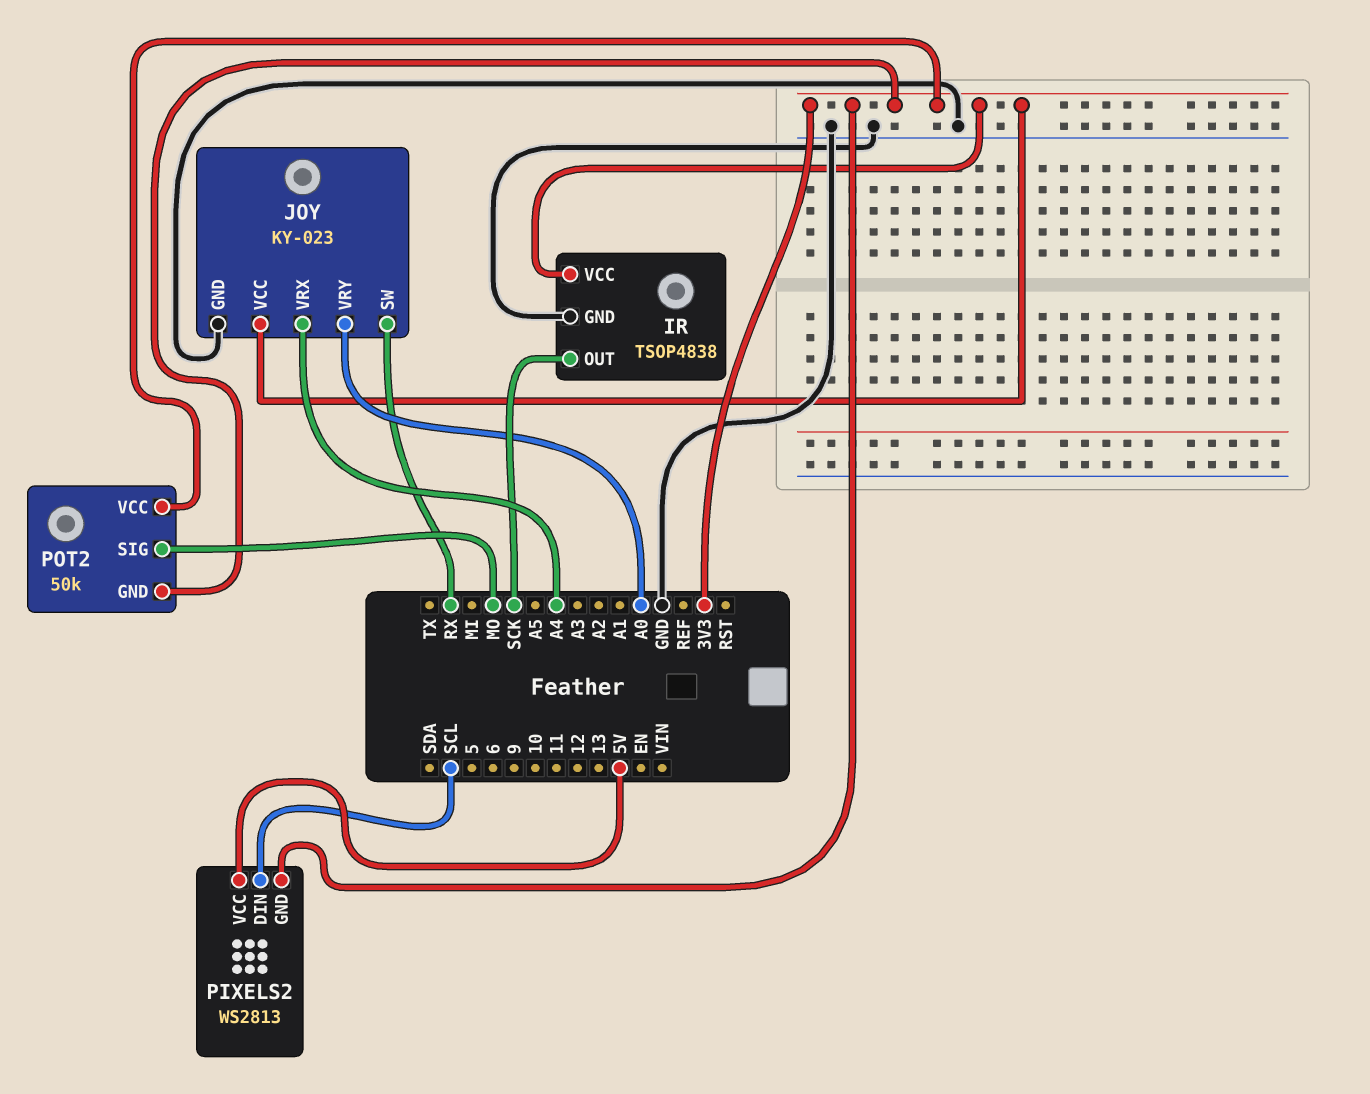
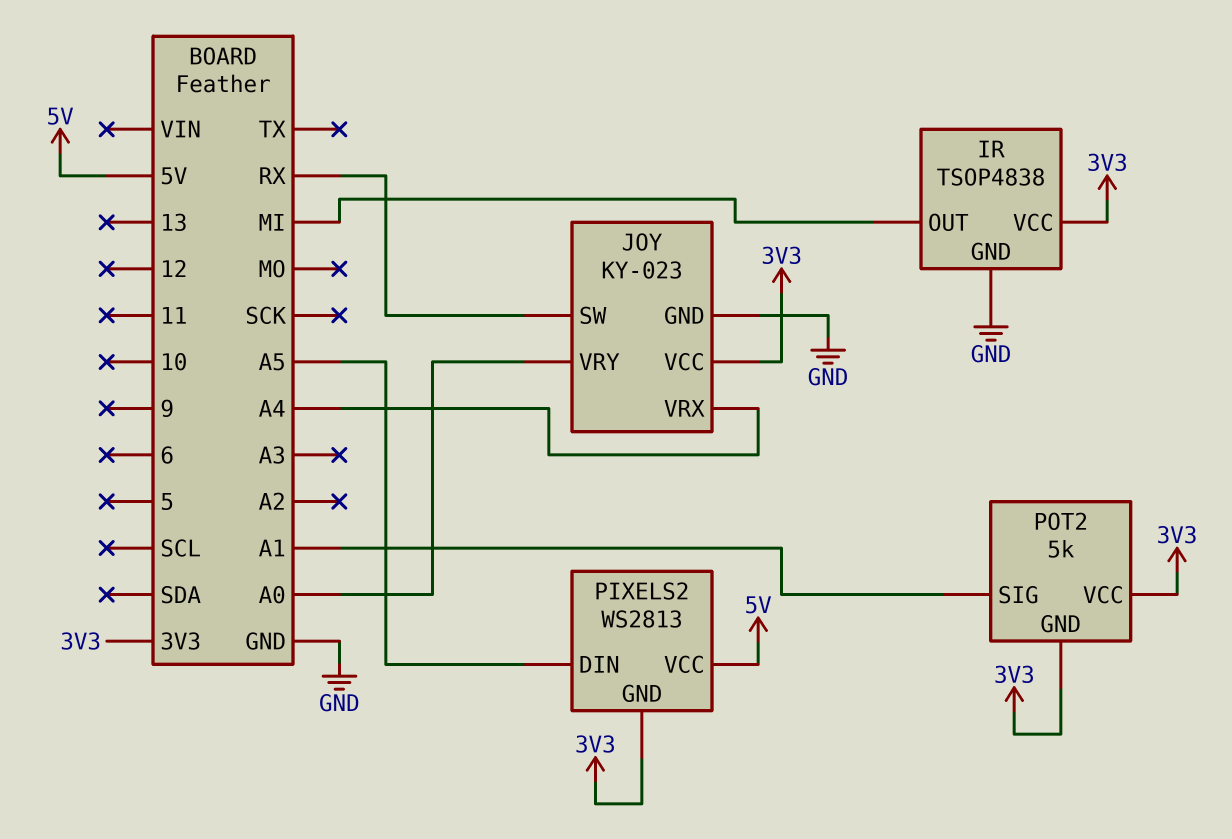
IR pin OUT: SCK -> MI
PIXELS2 pin DIN: SCL -> A5
POT2: 50k -> 5k
POT2 pin SIG: MO -> A1

